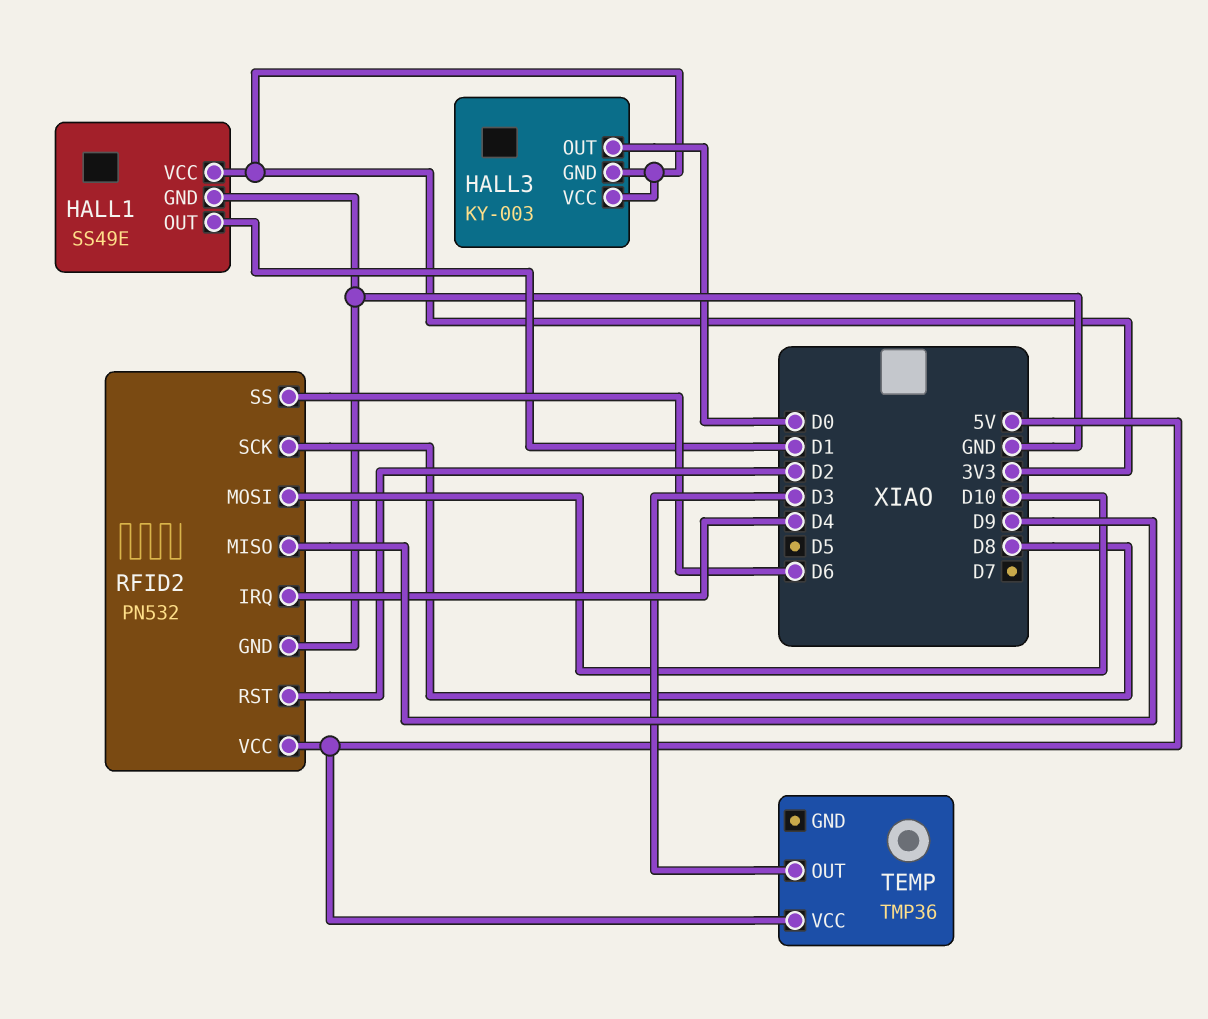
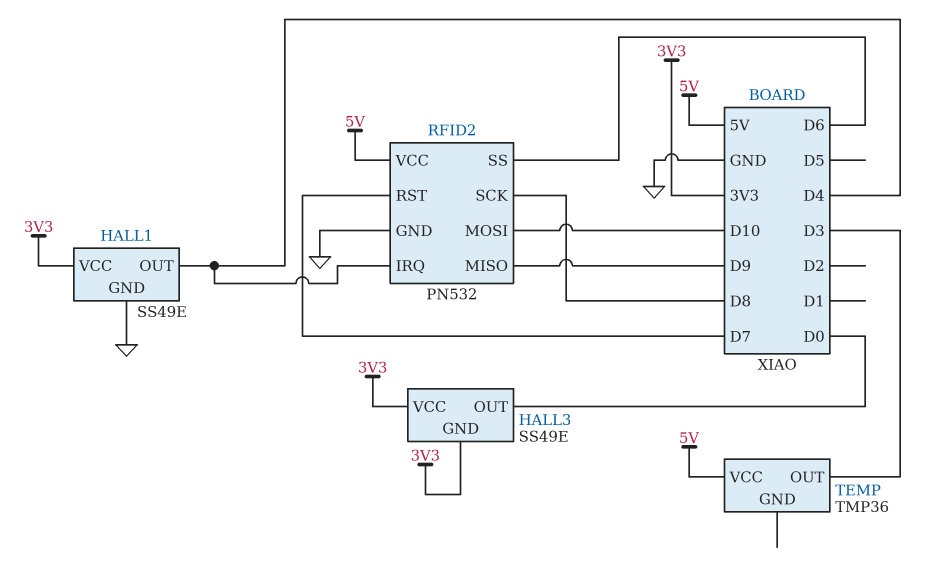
HALL1 pin OUT: D1 -> D4
HALL3: KY-003 -> SS49E
RFID2 pin RST: D2 -> D7

